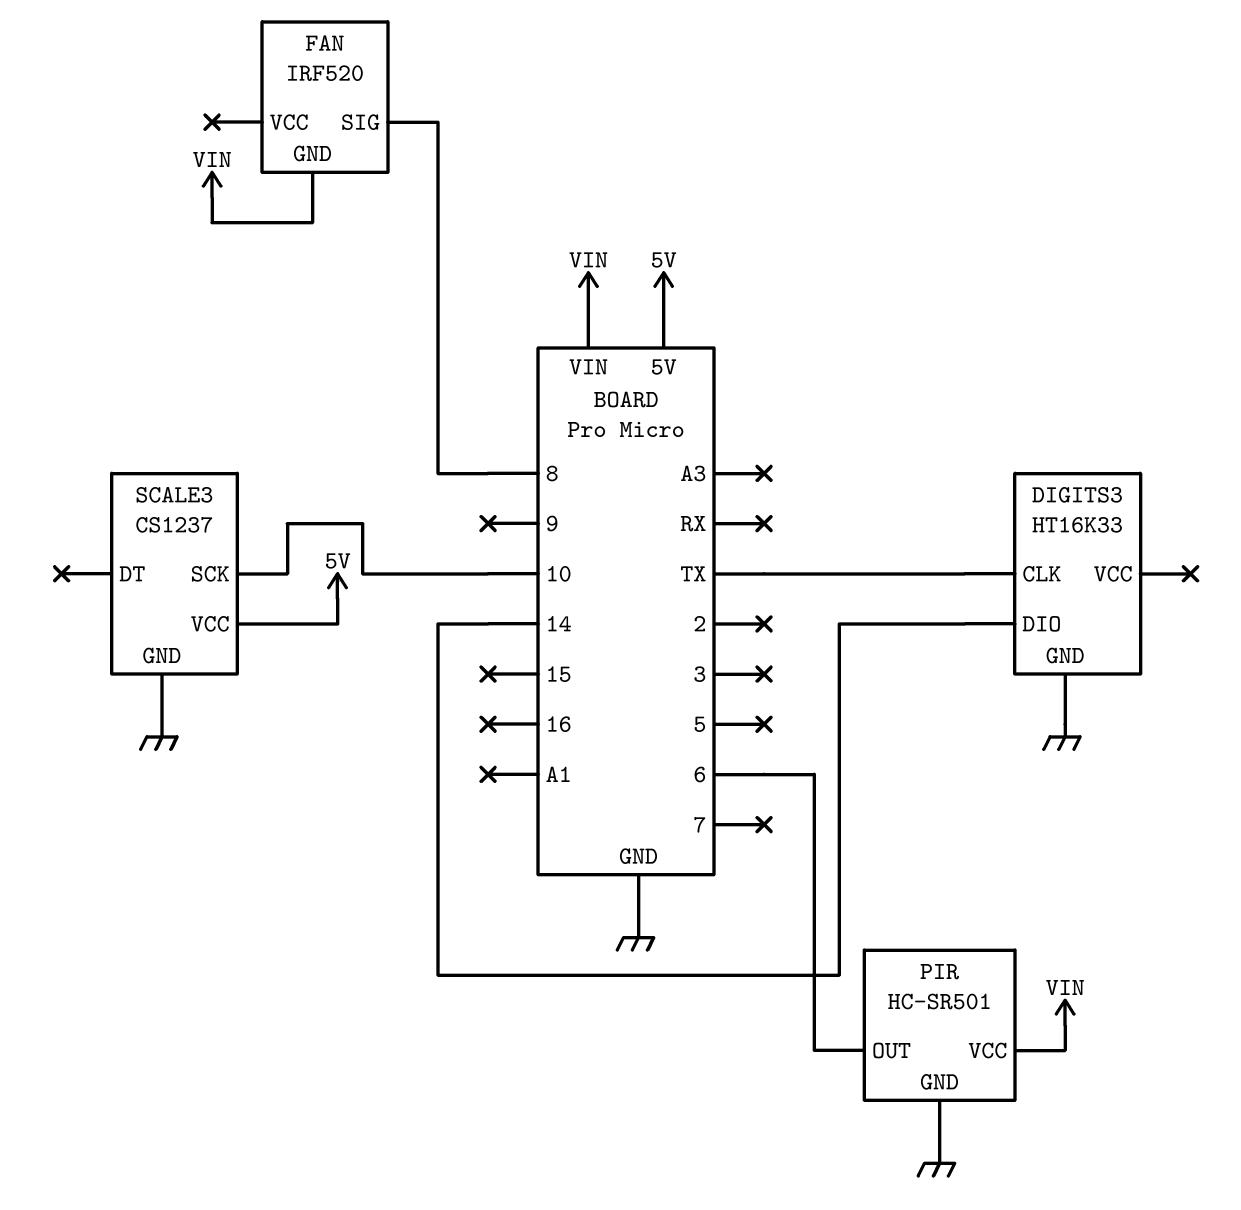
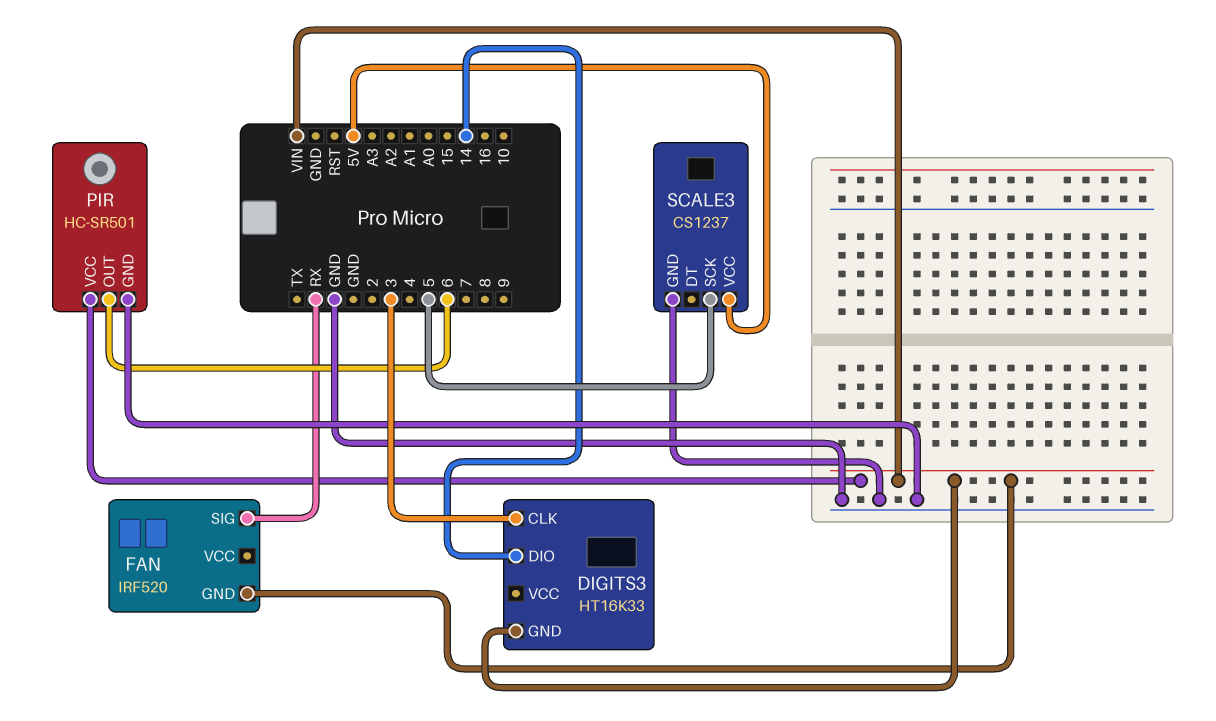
DIGITS3 pin CLK: TX -> 3
DIGITS3 pin GND: GND -> VIN
FAN pin SIG: 8 -> RX
SCALE3 pin SCK: 10 -> 5

